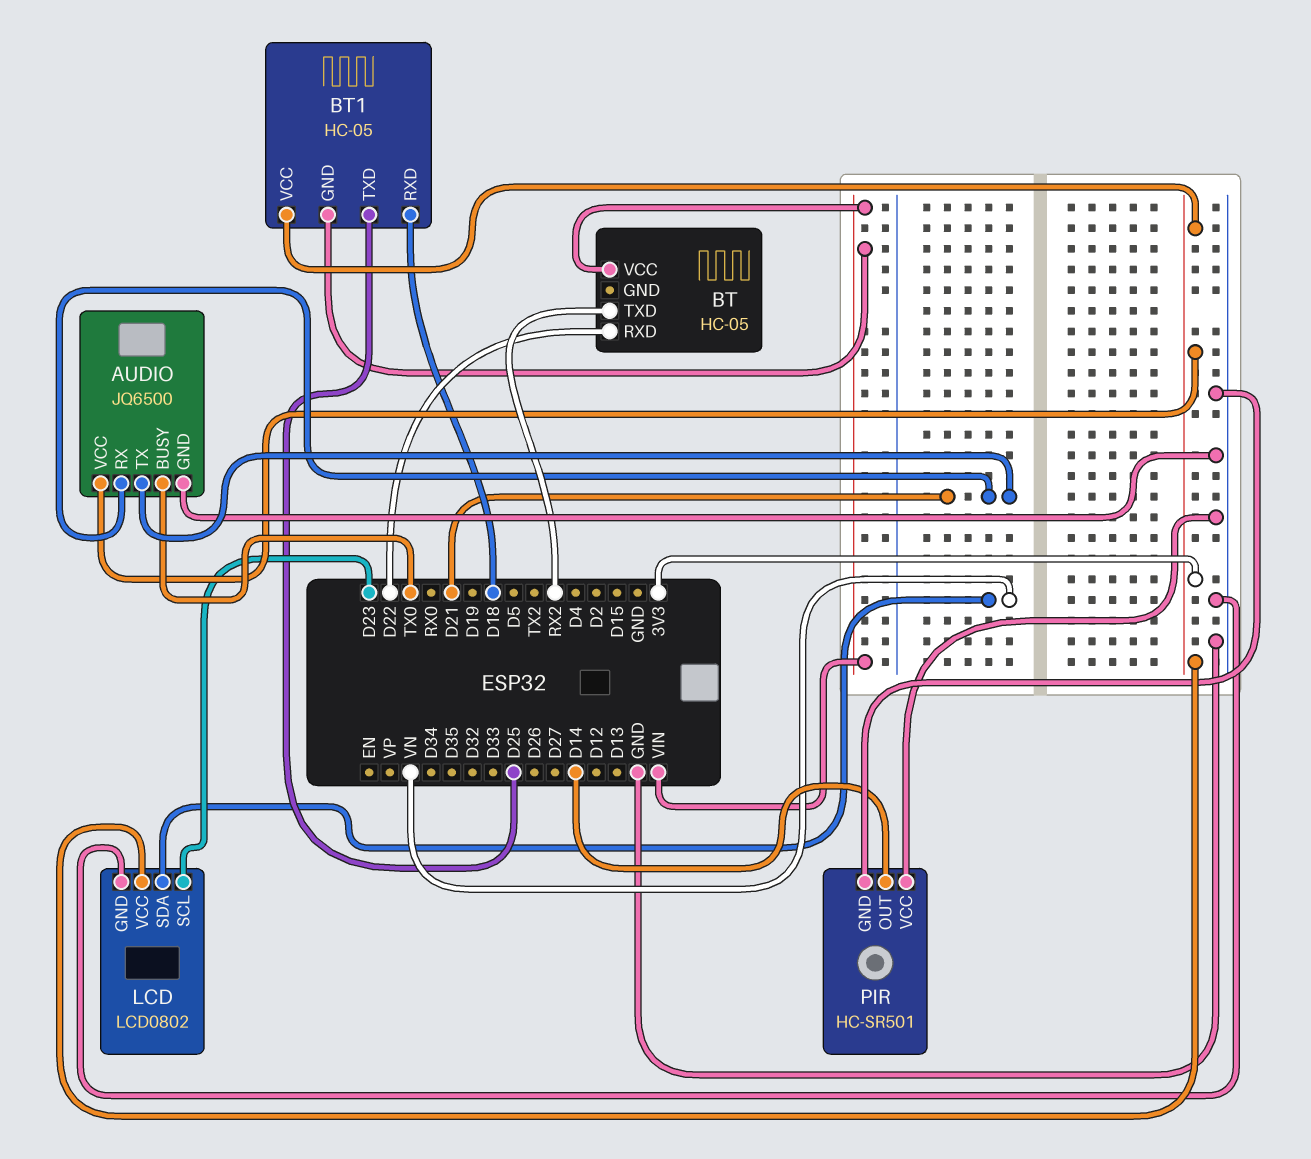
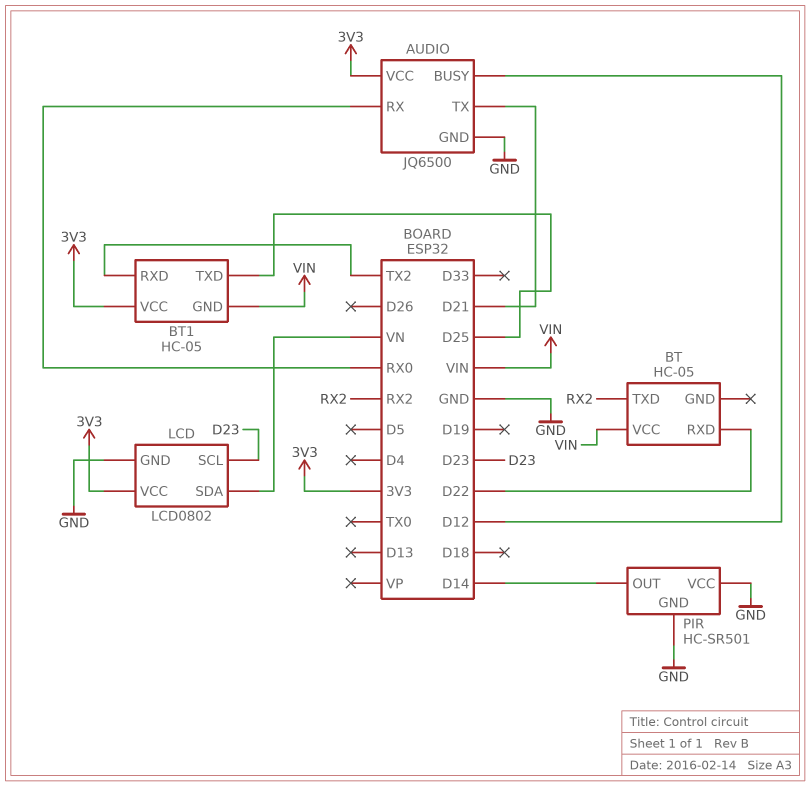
AUDIO pin BUSY: TX0 -> D12
AUDIO pin RX: D21 -> RX0
BT1 pin RXD: D18 -> TX2

